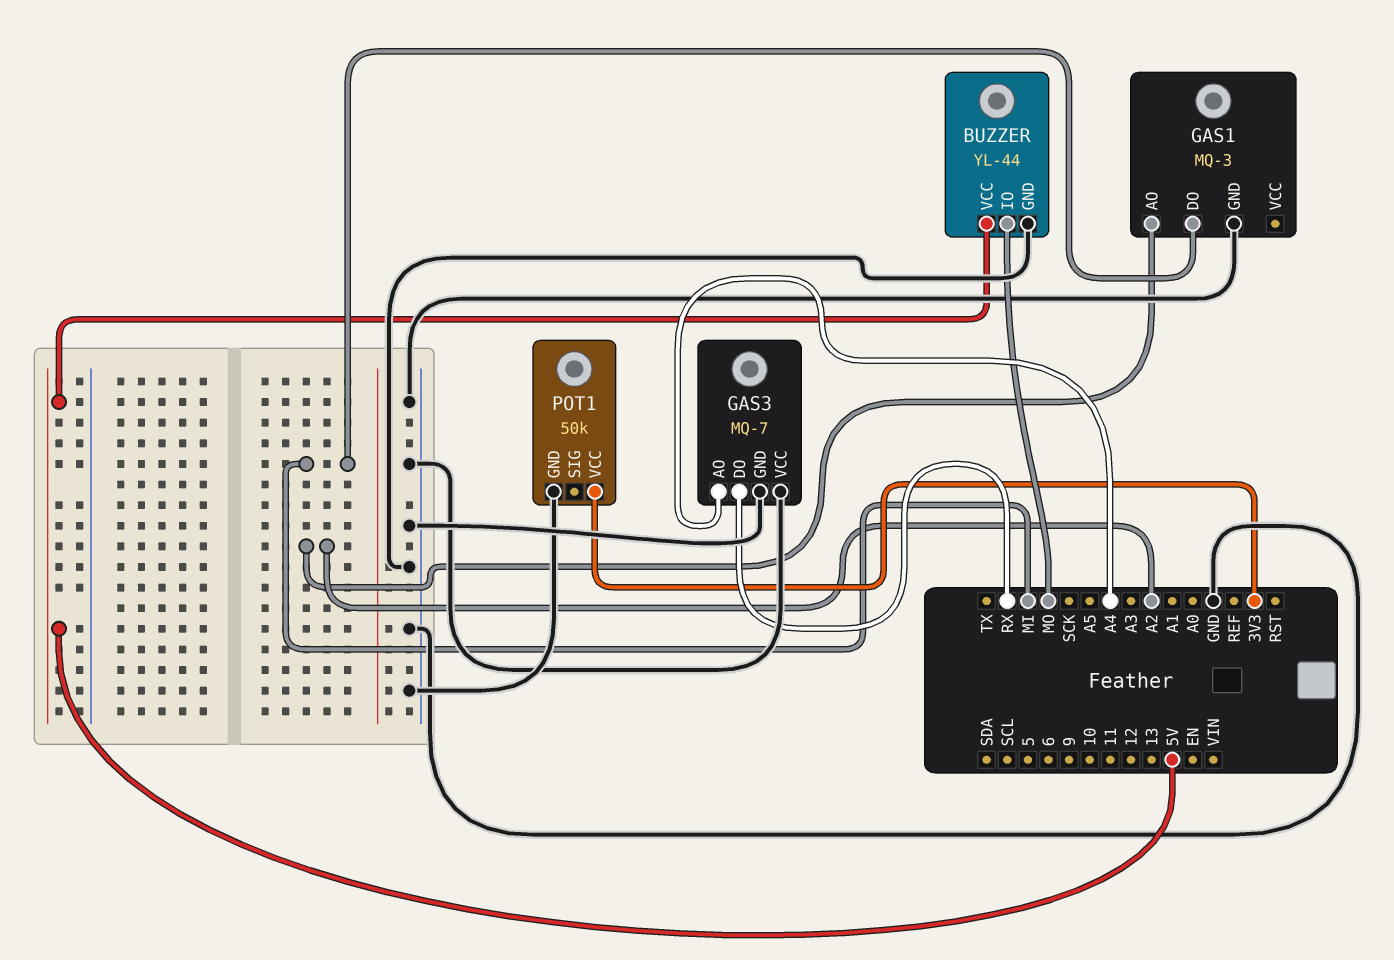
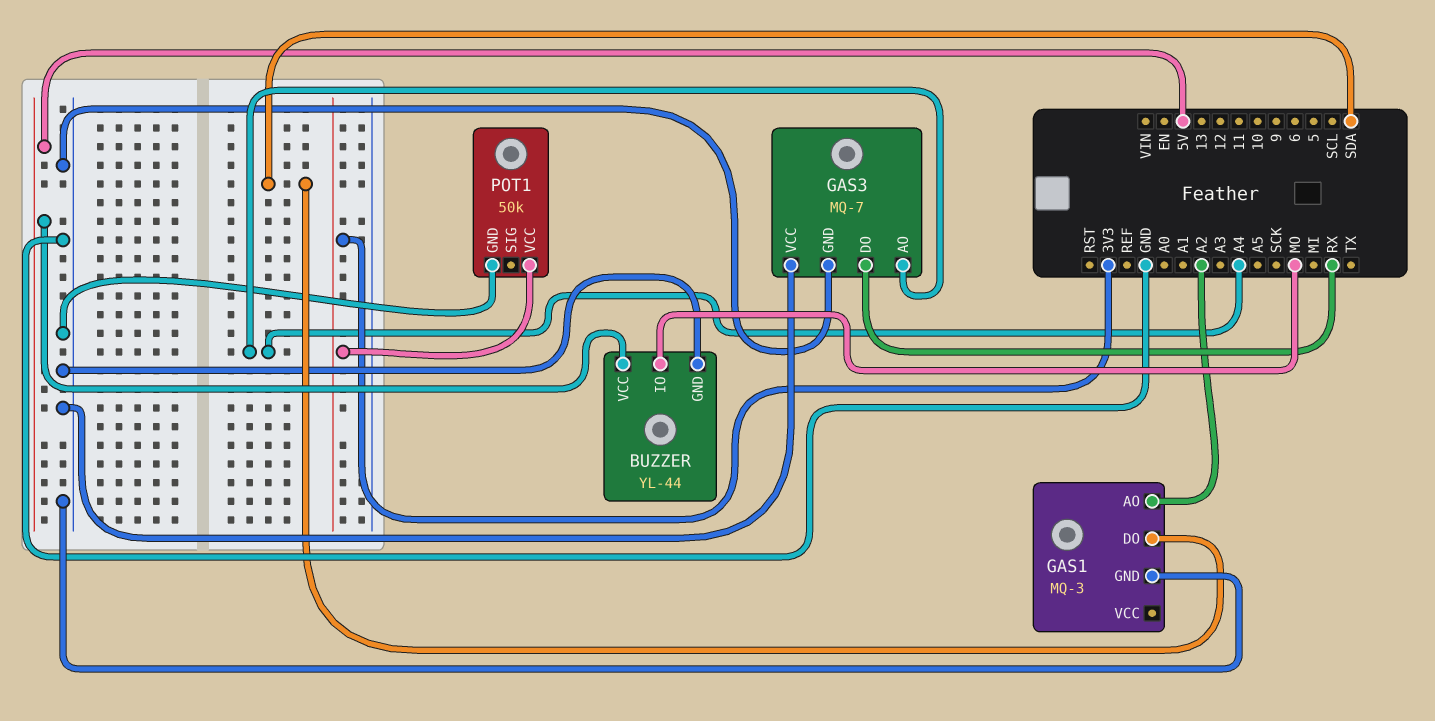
GAS1 pin DO: MI -> SDA

